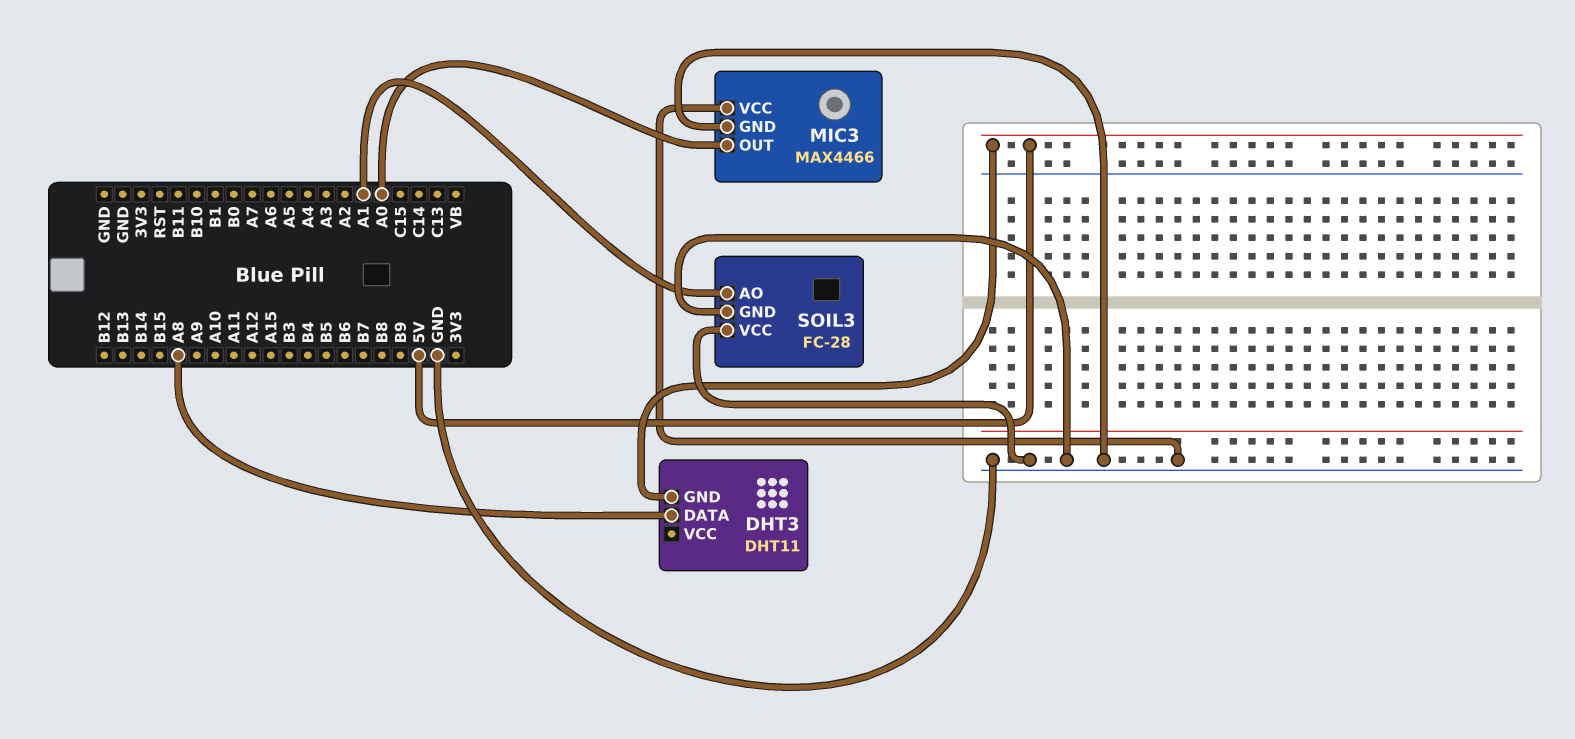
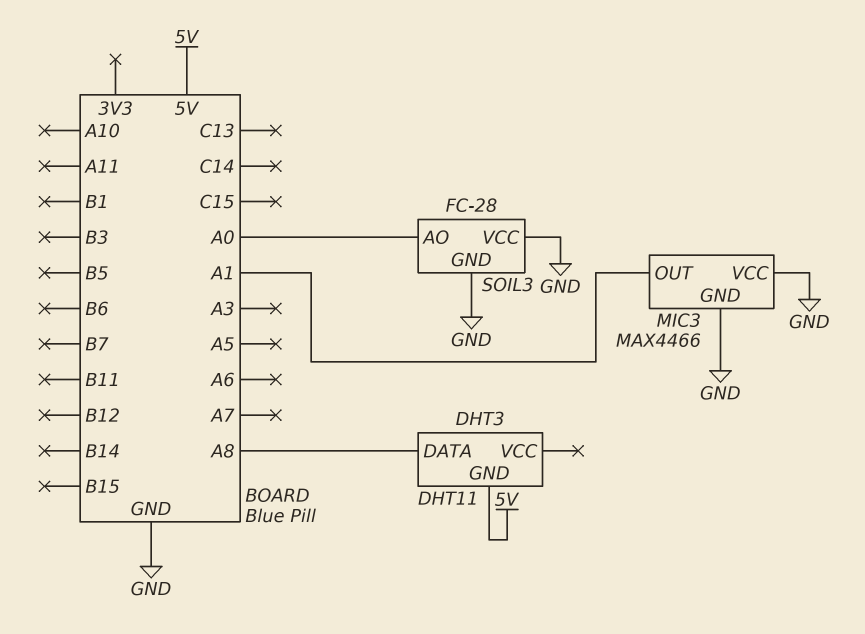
MIC3 pin OUT: A0 -> A1
SOIL3 pin AO: A1 -> A0

